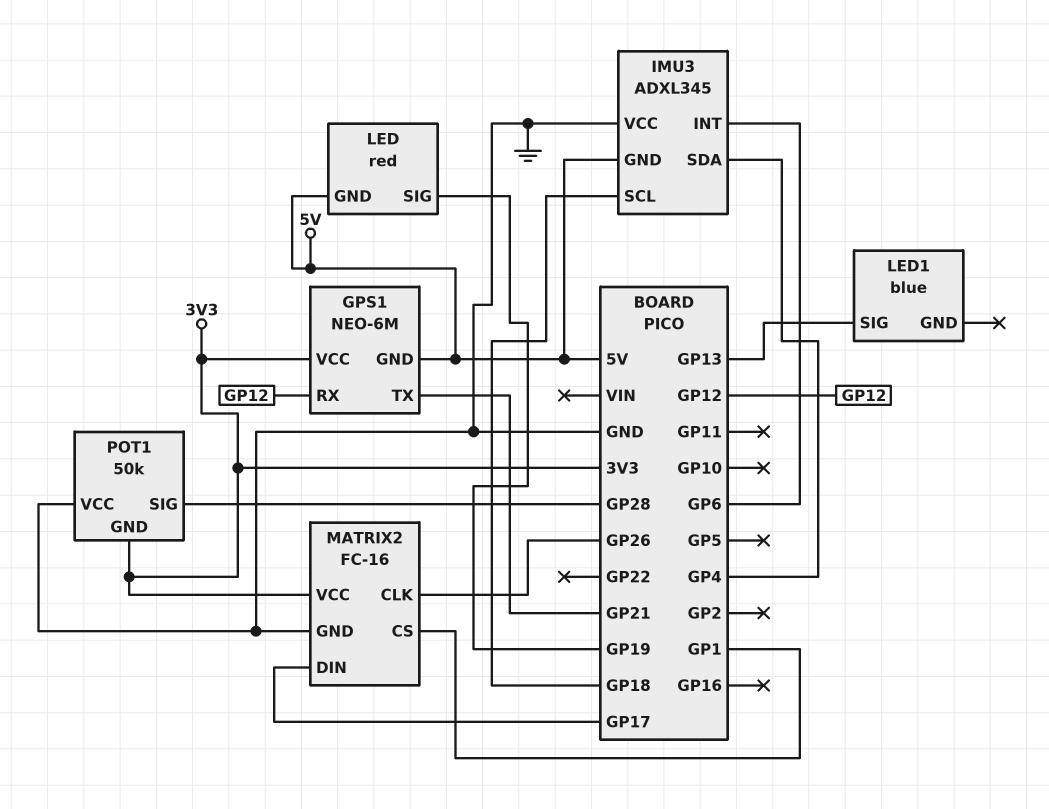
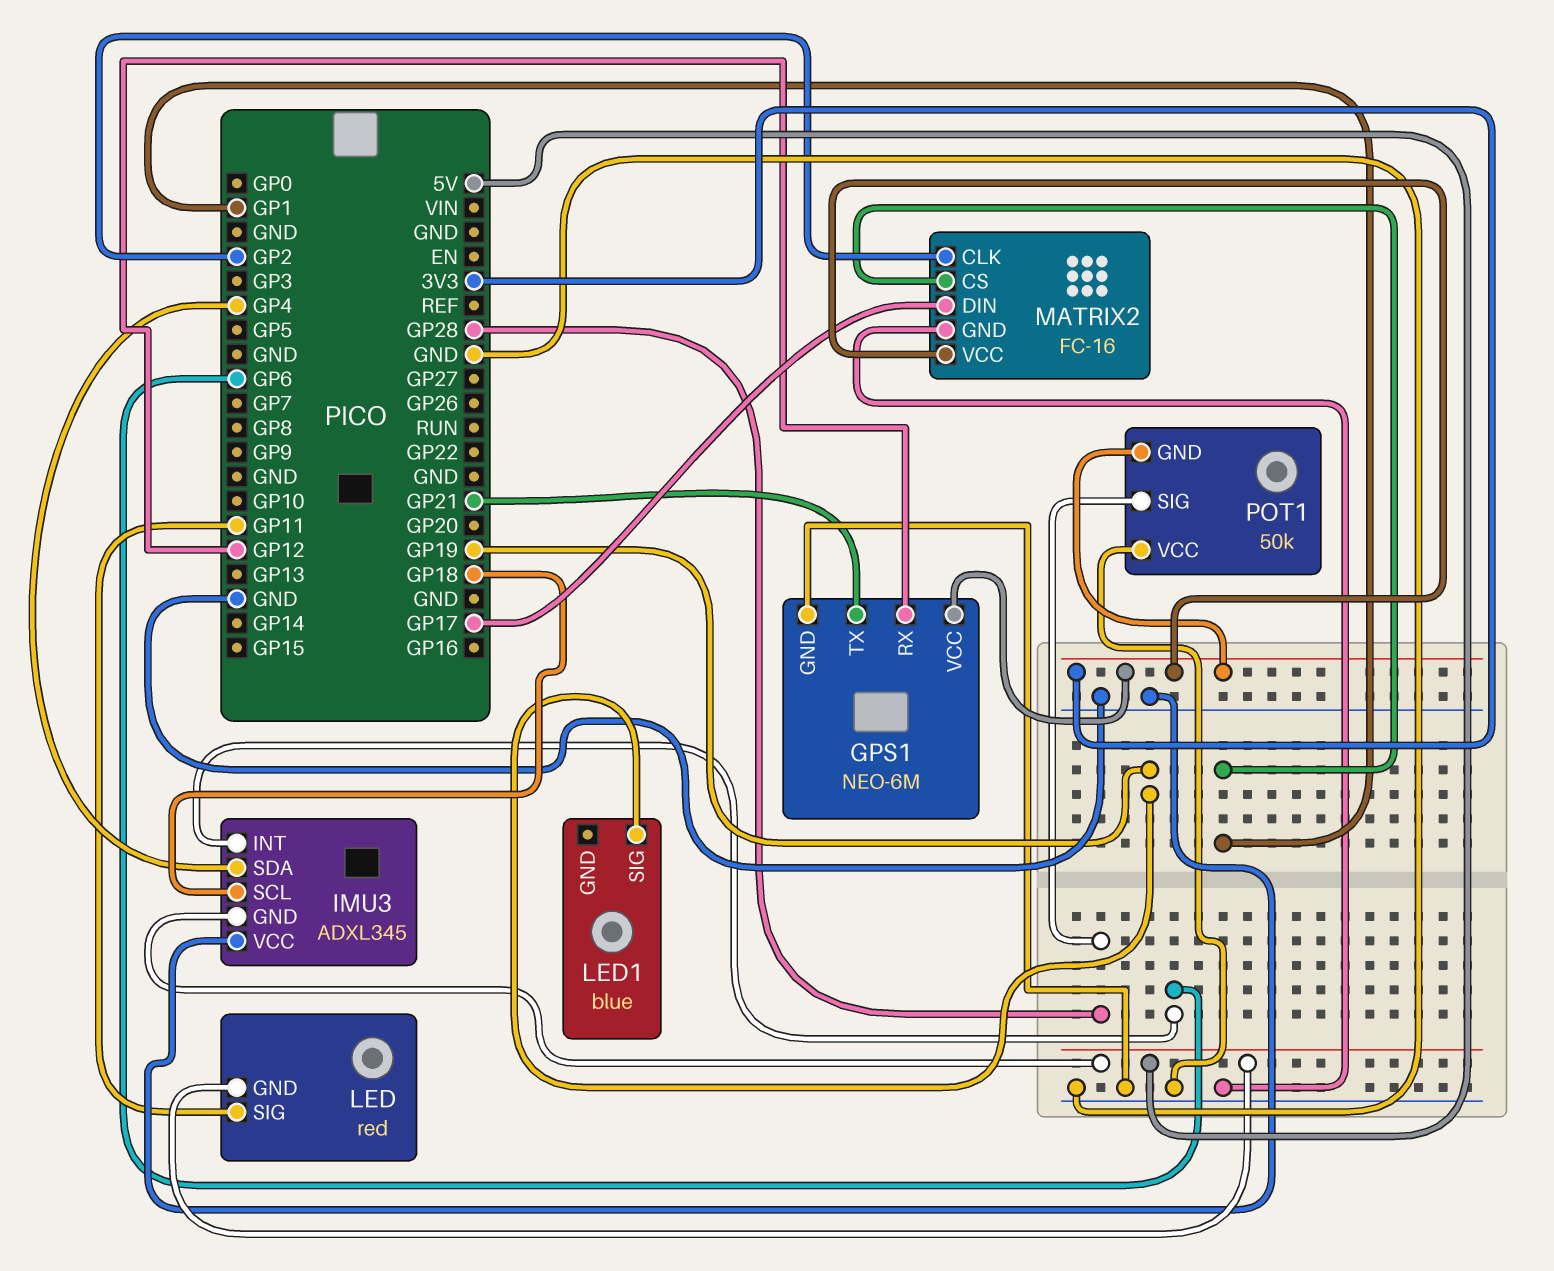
GPS1 pin GND: 5V -> GND
LED pin SIG: GP19 -> GP11
LED1 pin SIG: GP13 -> GP19
MATRIX2 pin CLK: GP26 -> GP2

